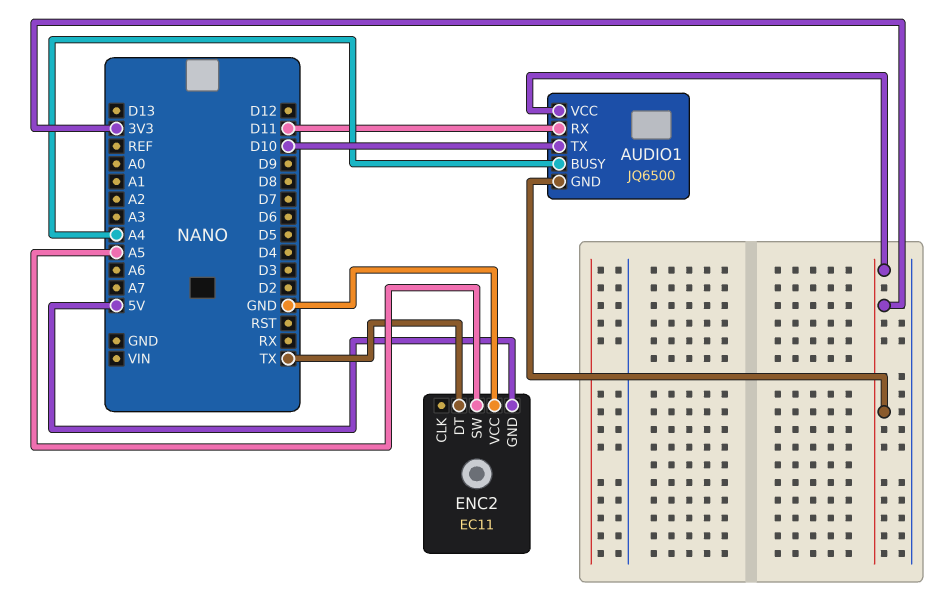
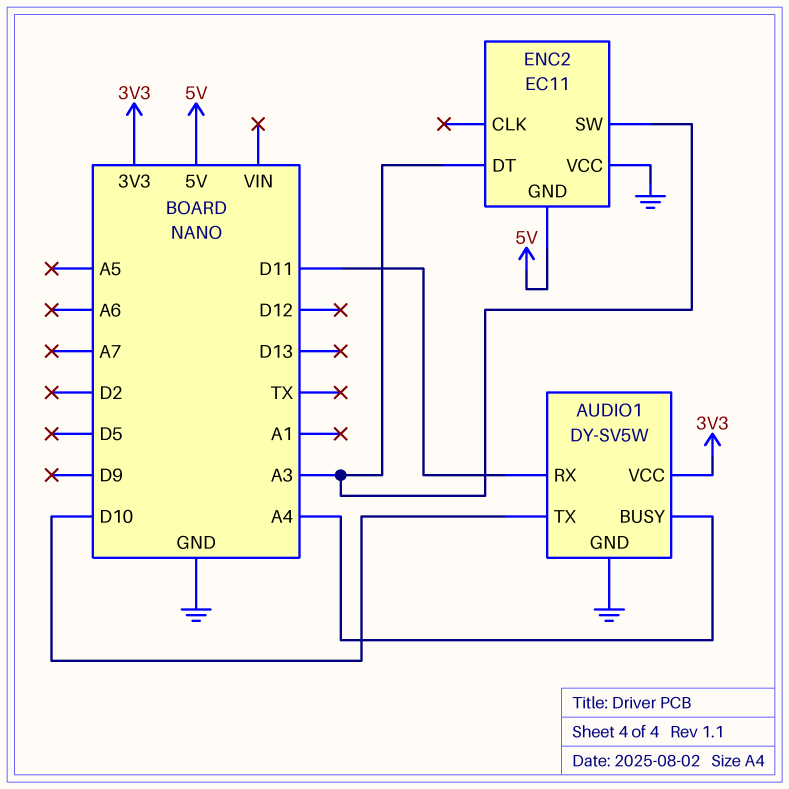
AUDIO1: JQ6500 -> DY-SV5W
AUDIO1 pin GND: 3V3 -> GND
ENC2 pin DT: TX -> A3
ENC2 pin SW: A5 -> A3

